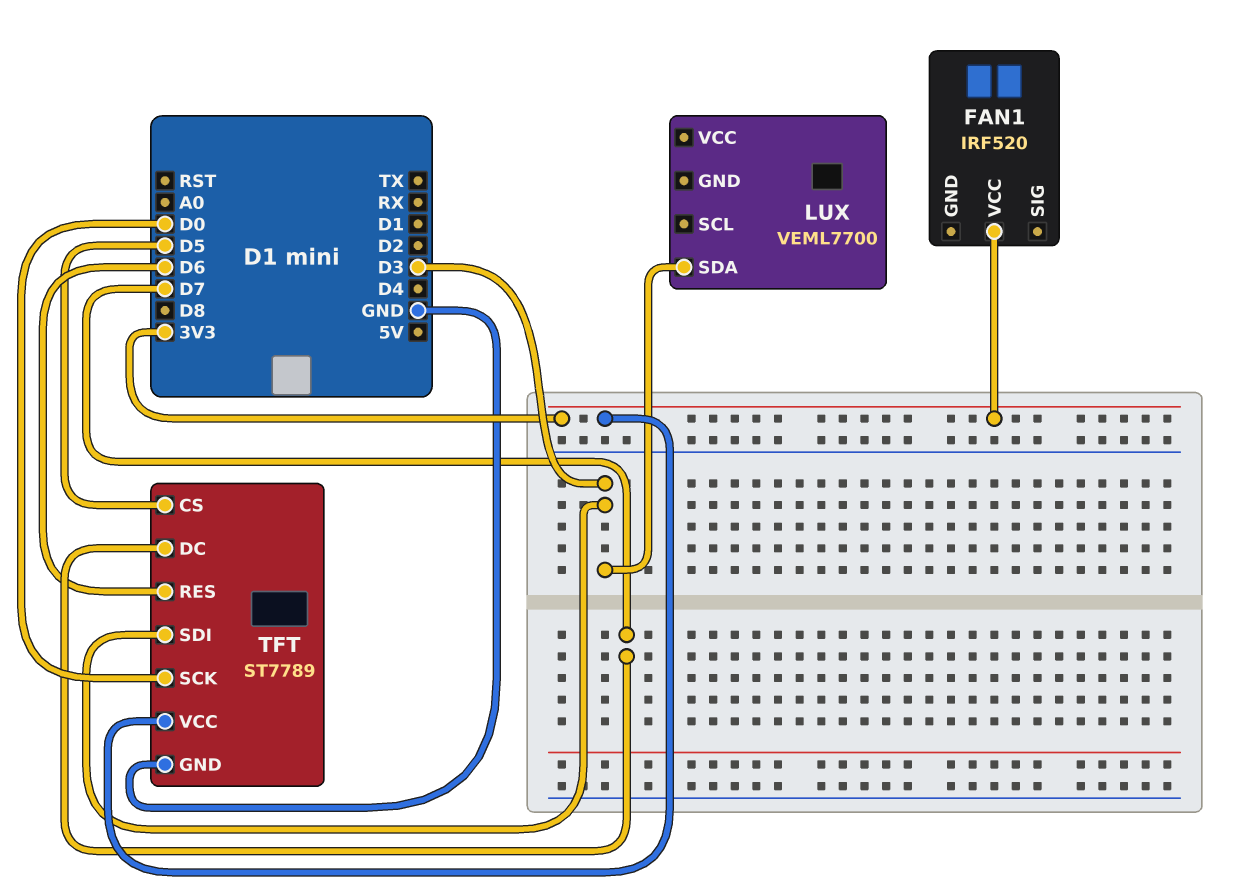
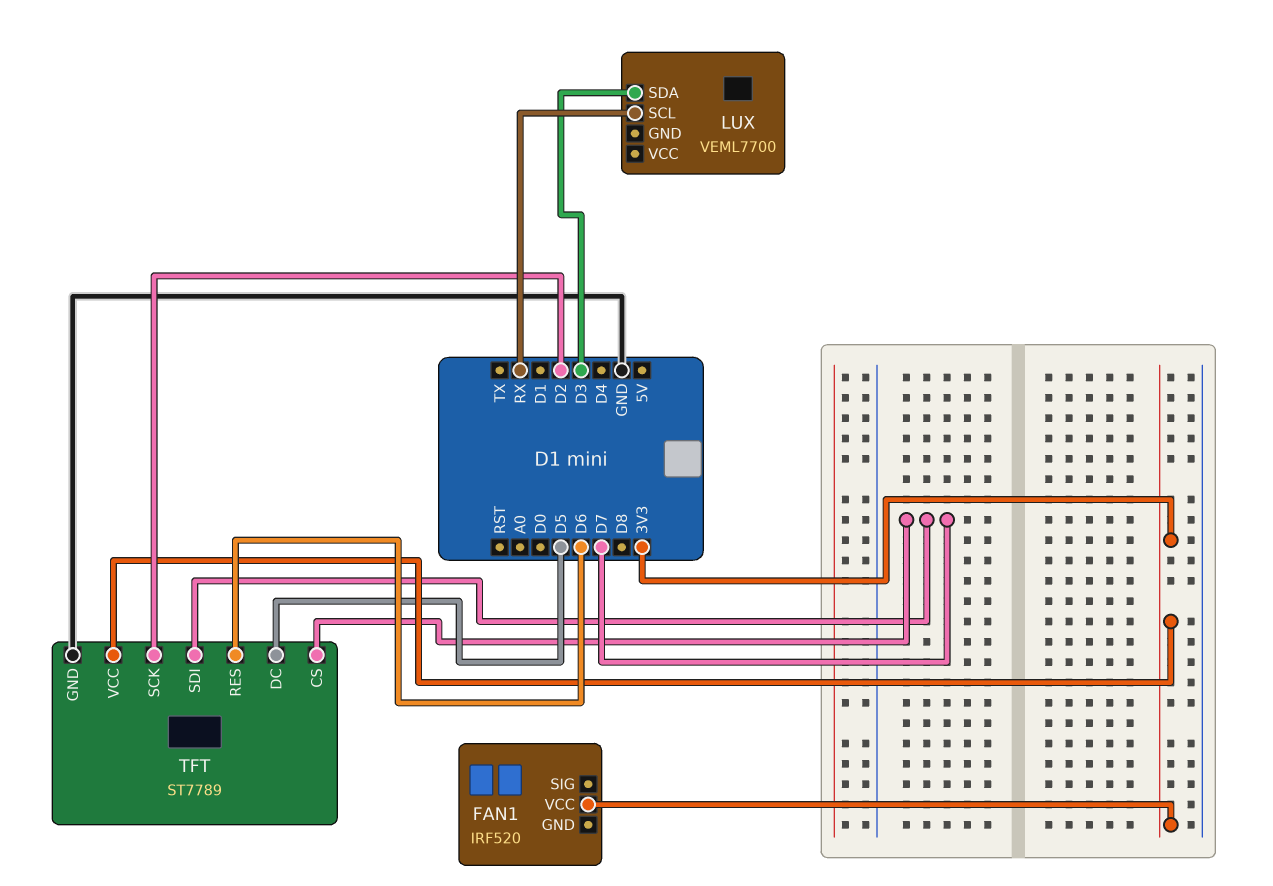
LUX pin SCL: none -> RX
TFT pin CS: D5 -> D7
TFT pin DC: D7 -> D5
TFT pin SCK: D0 -> D2
TFT pin SDI: D3 -> D7

